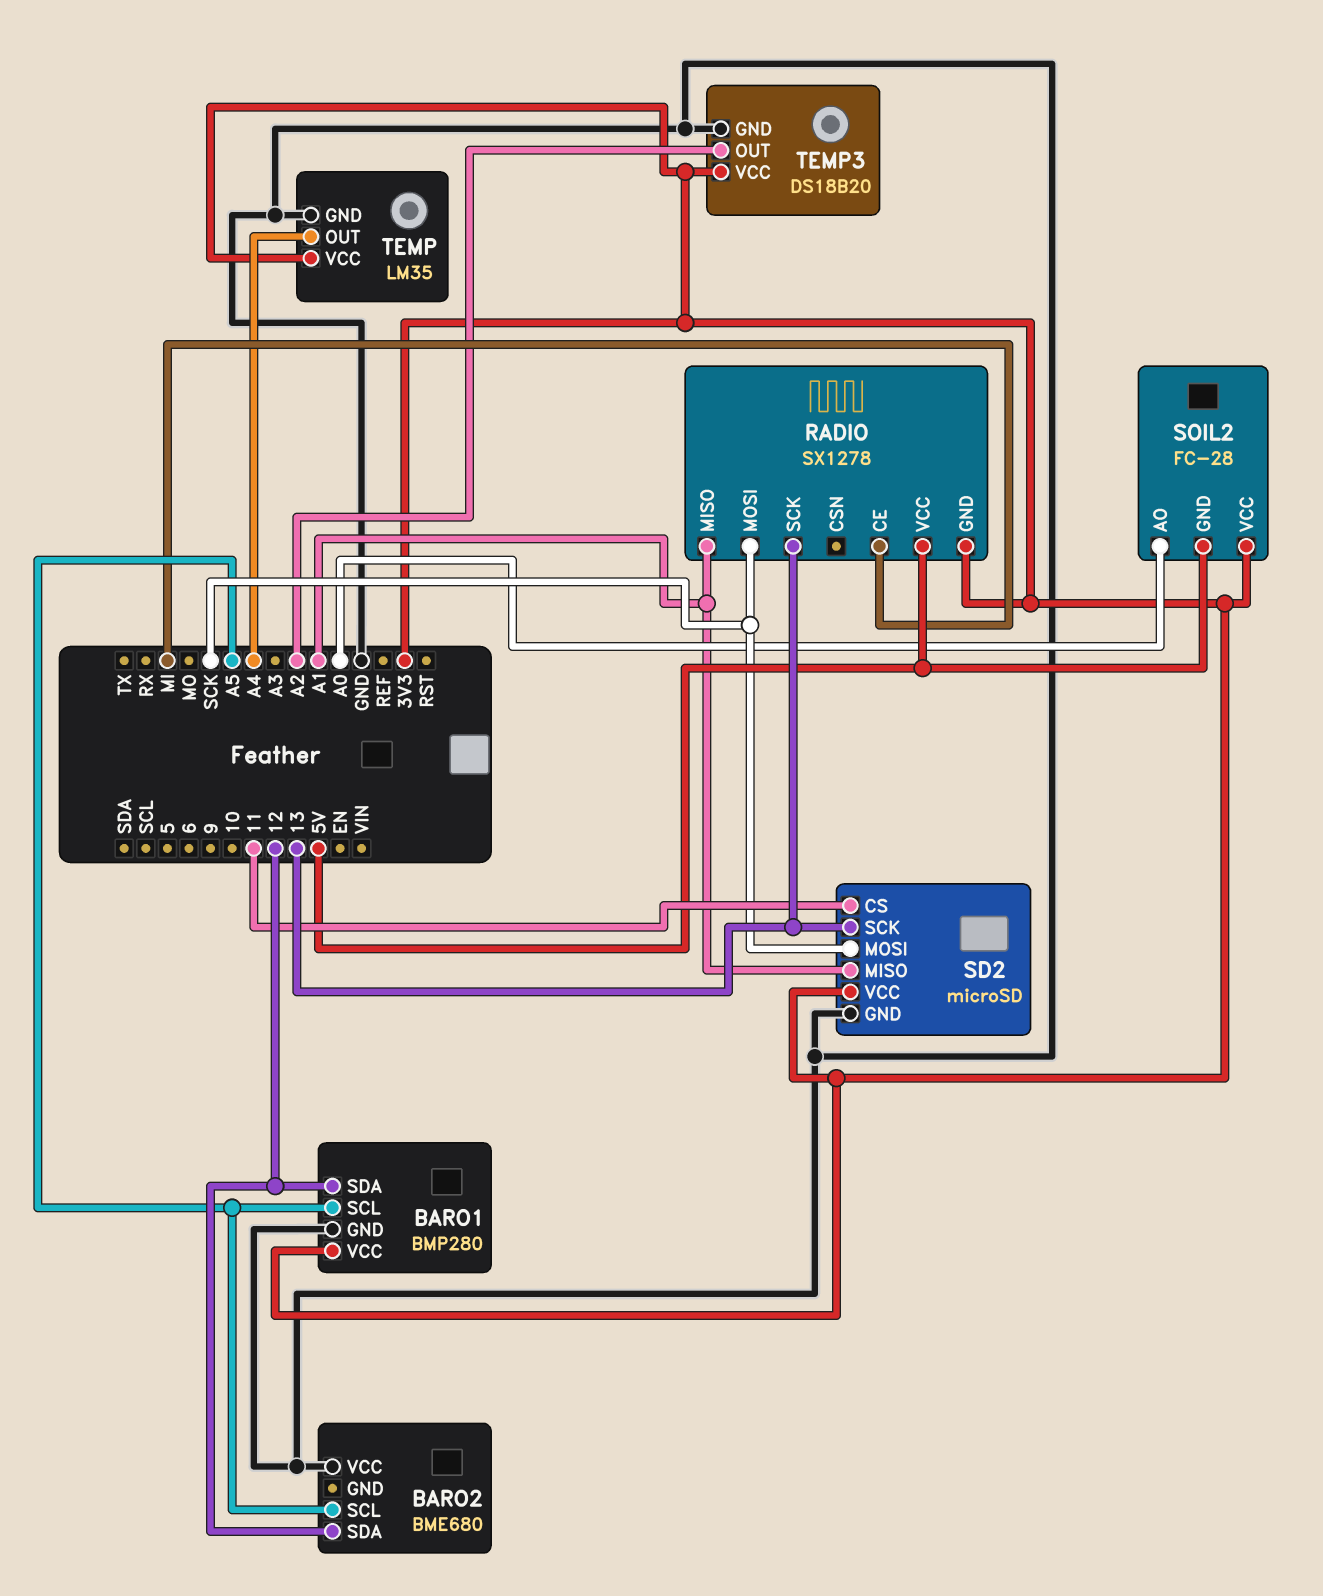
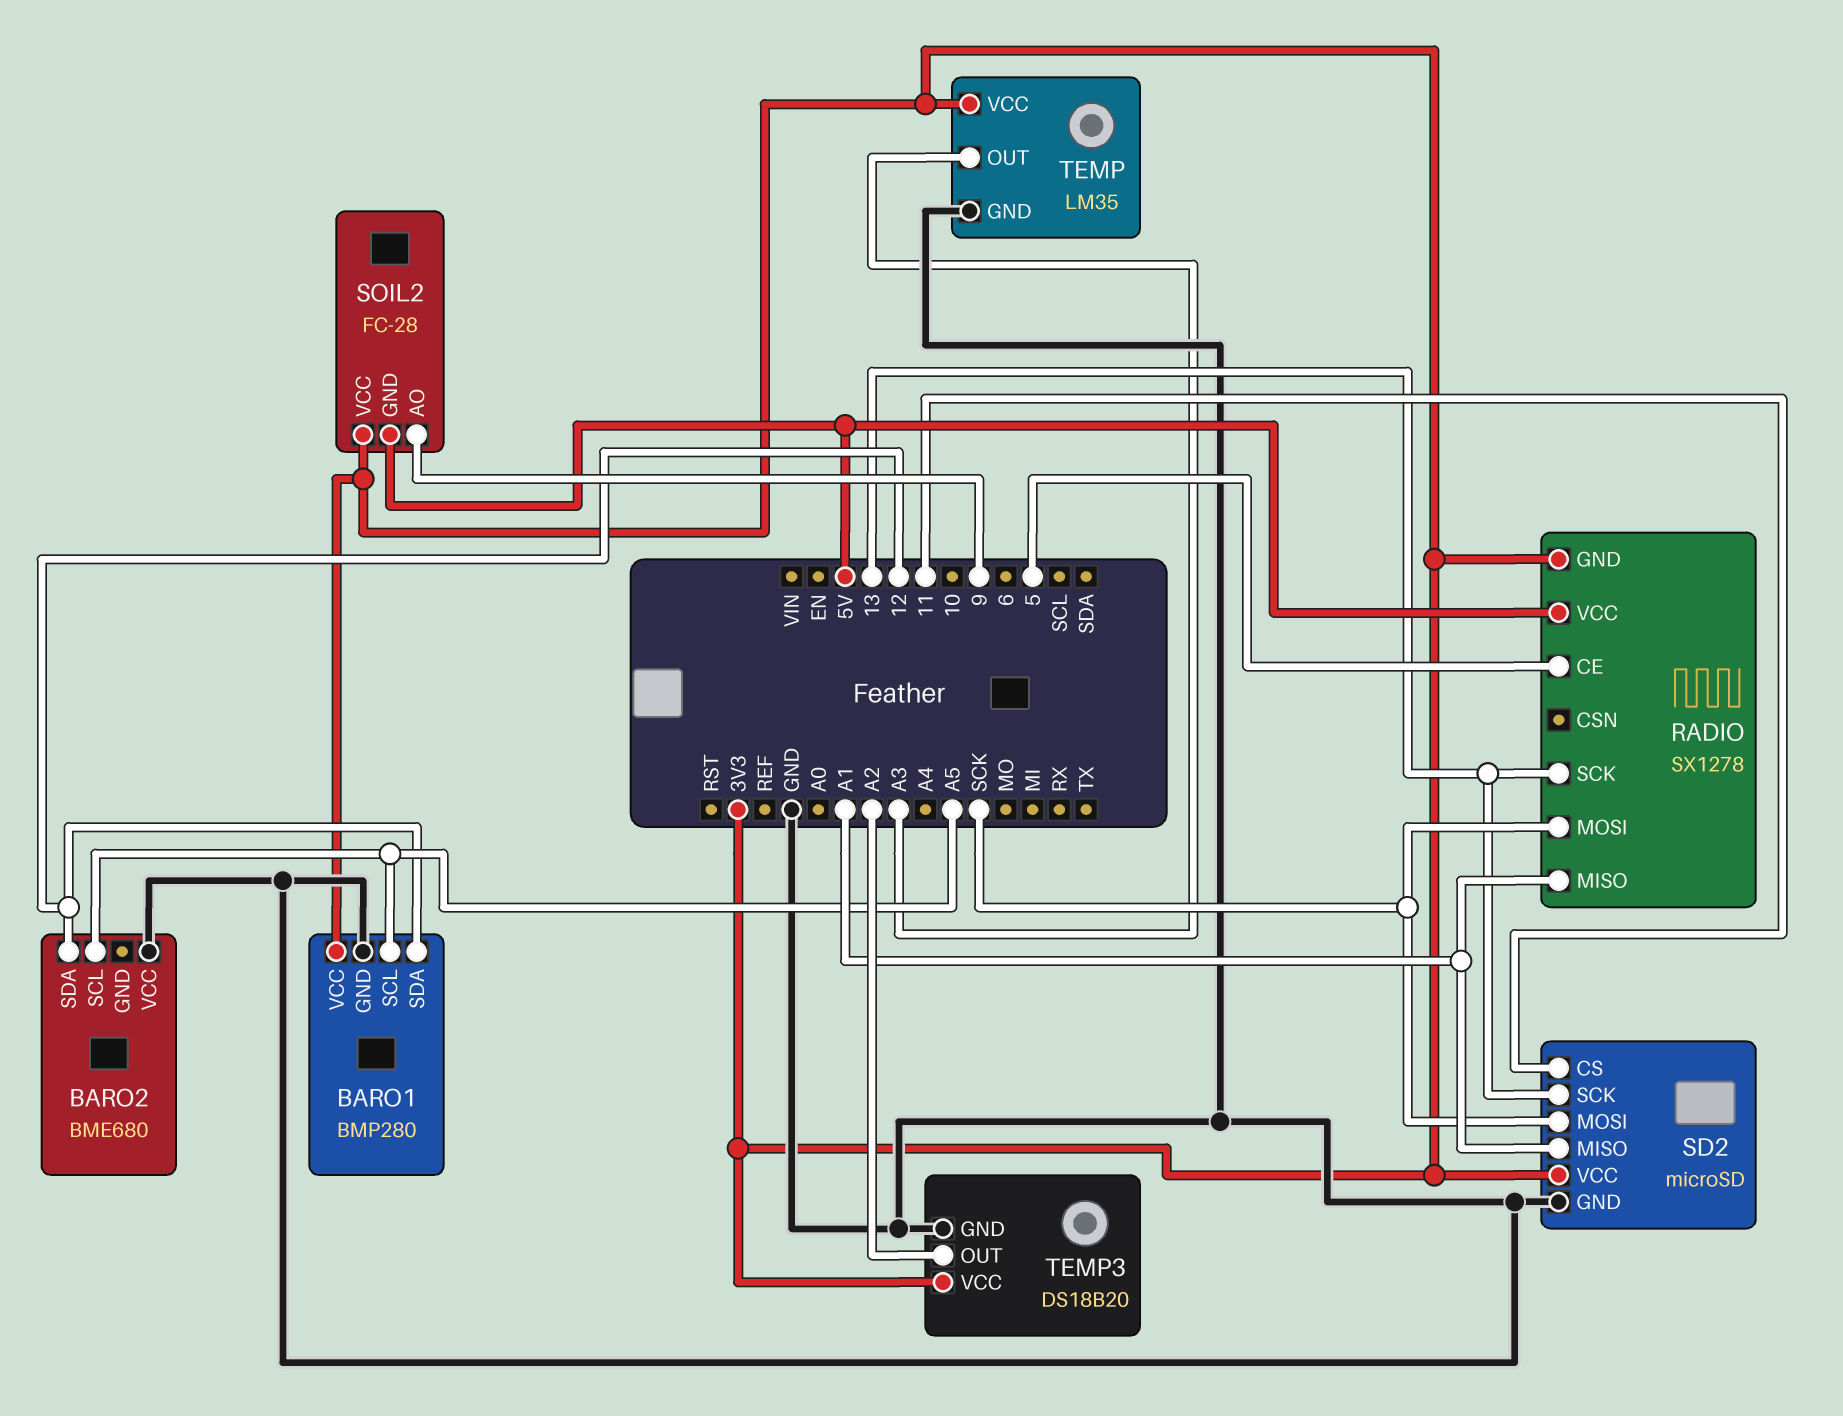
RADIO pin CE: MI -> 5
SOIL2 pin AO: A0 -> 9
TEMP pin OUT: A4 -> A3

